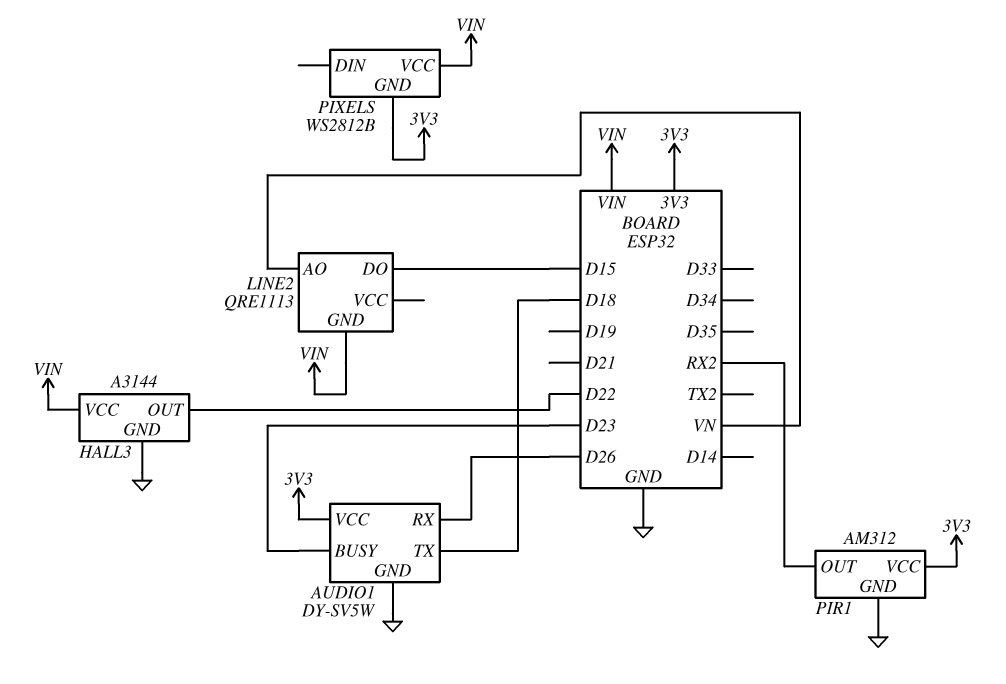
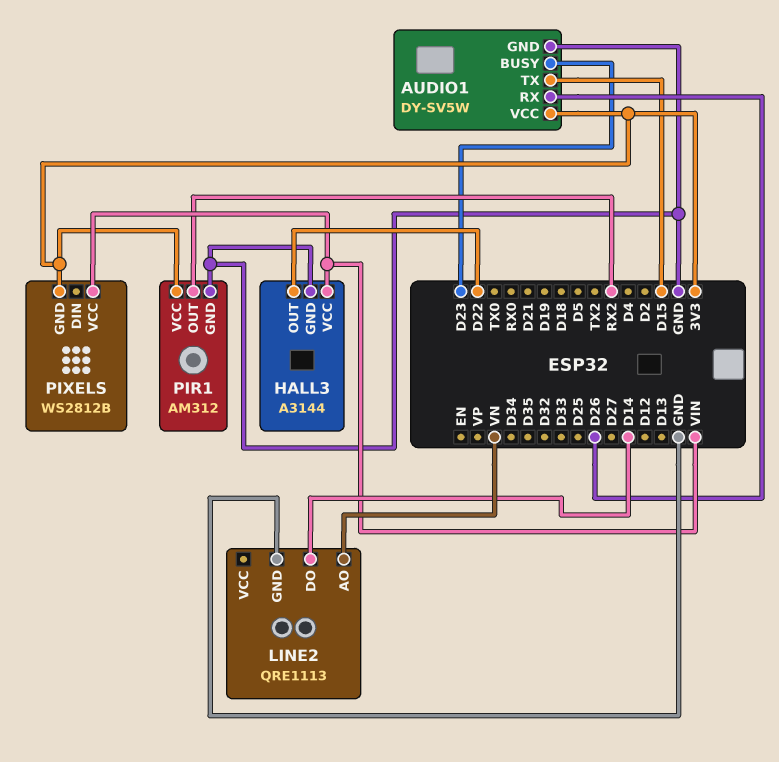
AUDIO1 pin TX: D18 -> D15
LINE2 pin DO: D15 -> D14
LINE2 pin GND: VIN -> GND

